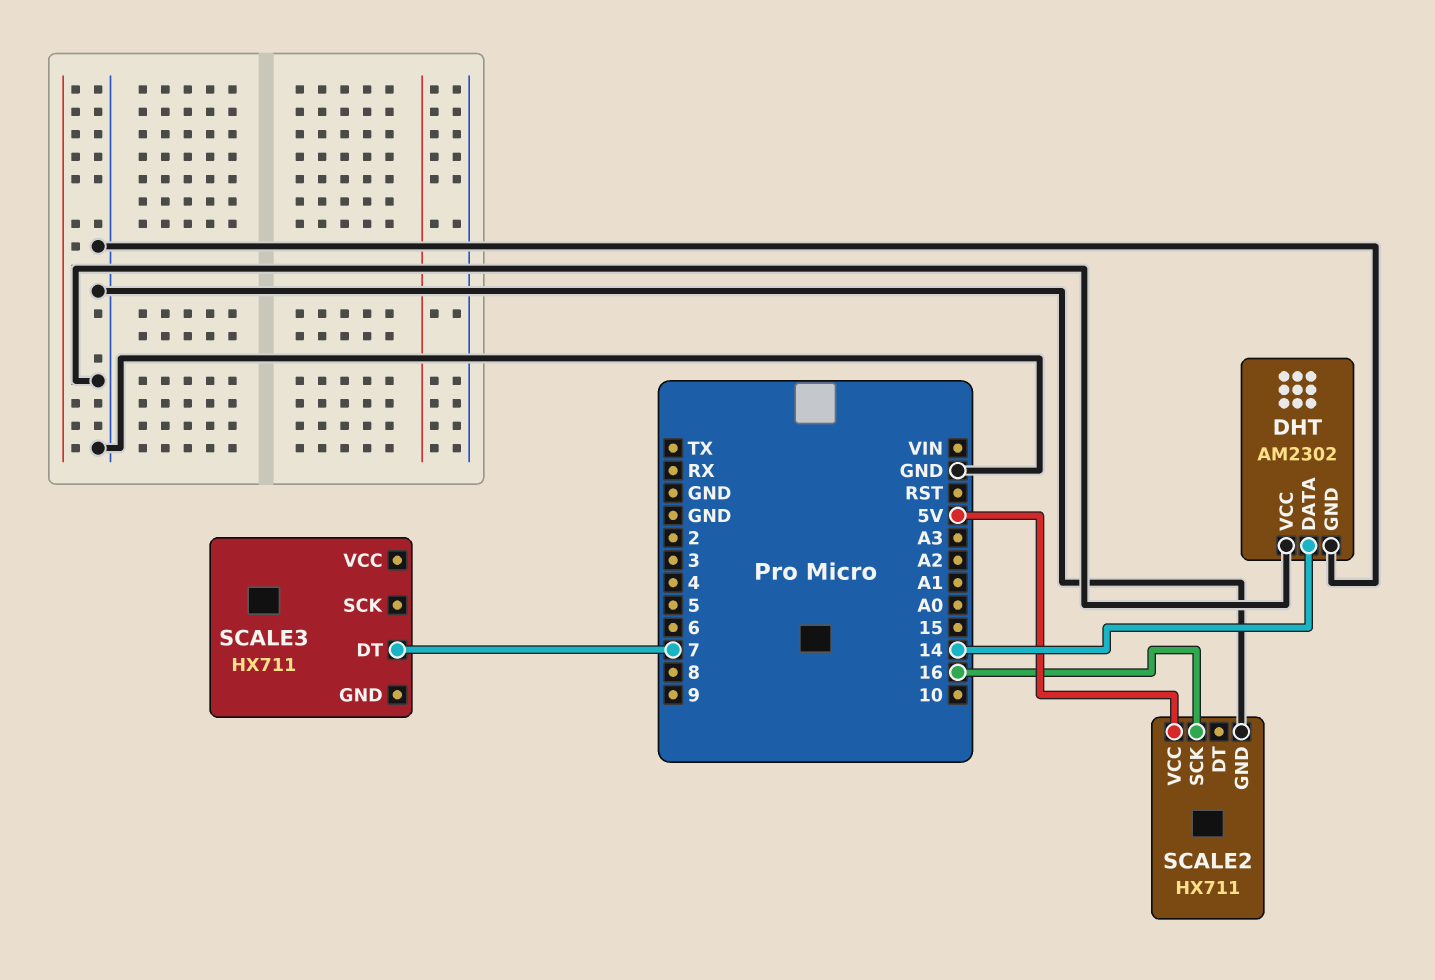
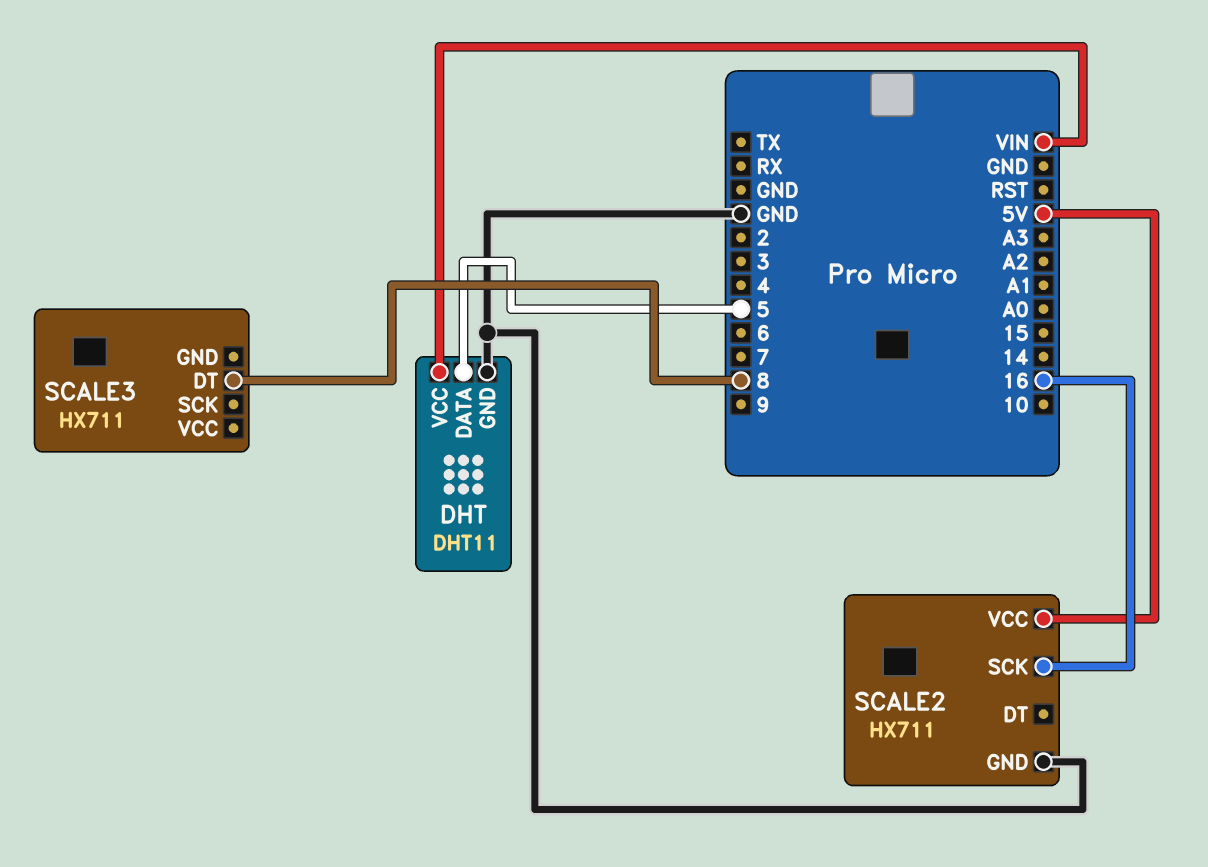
DHT: AM2302 -> DHT11
DHT pin DATA: 14 -> 5
DHT pin VCC: GND -> VIN
SCALE3 pin DT: 7 -> 8

